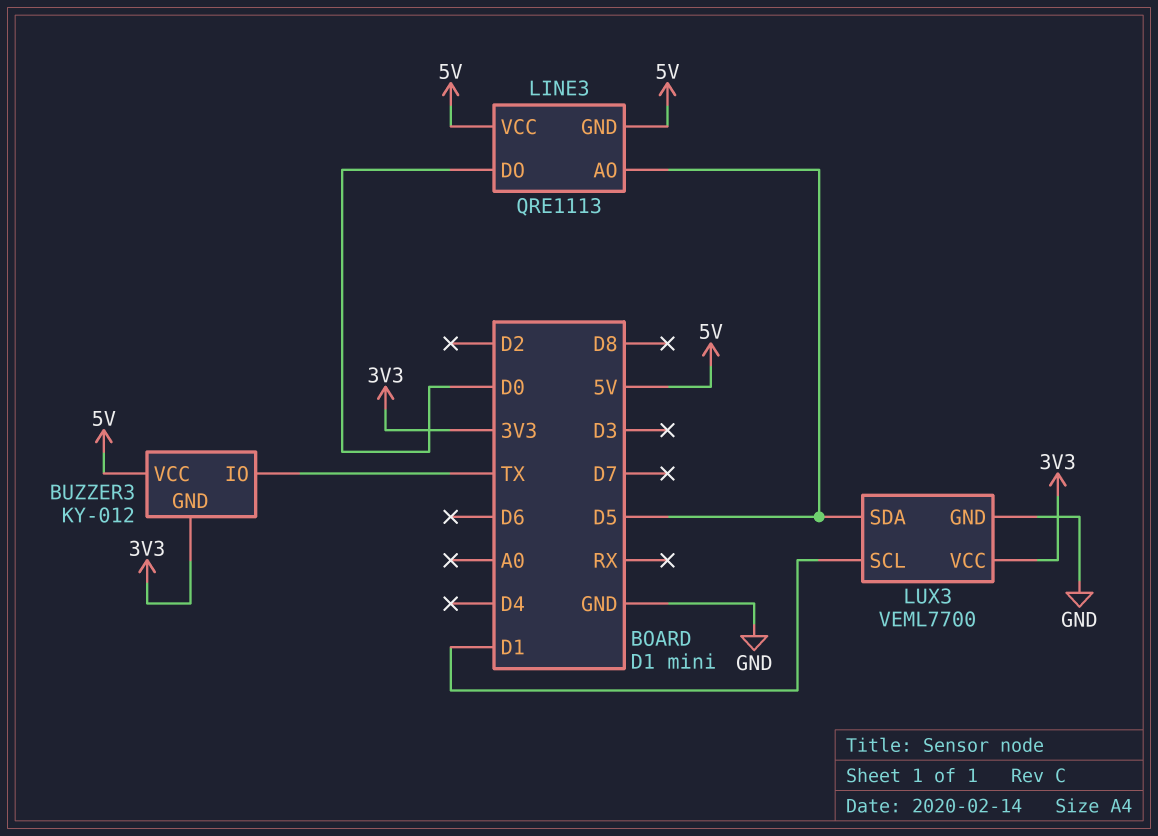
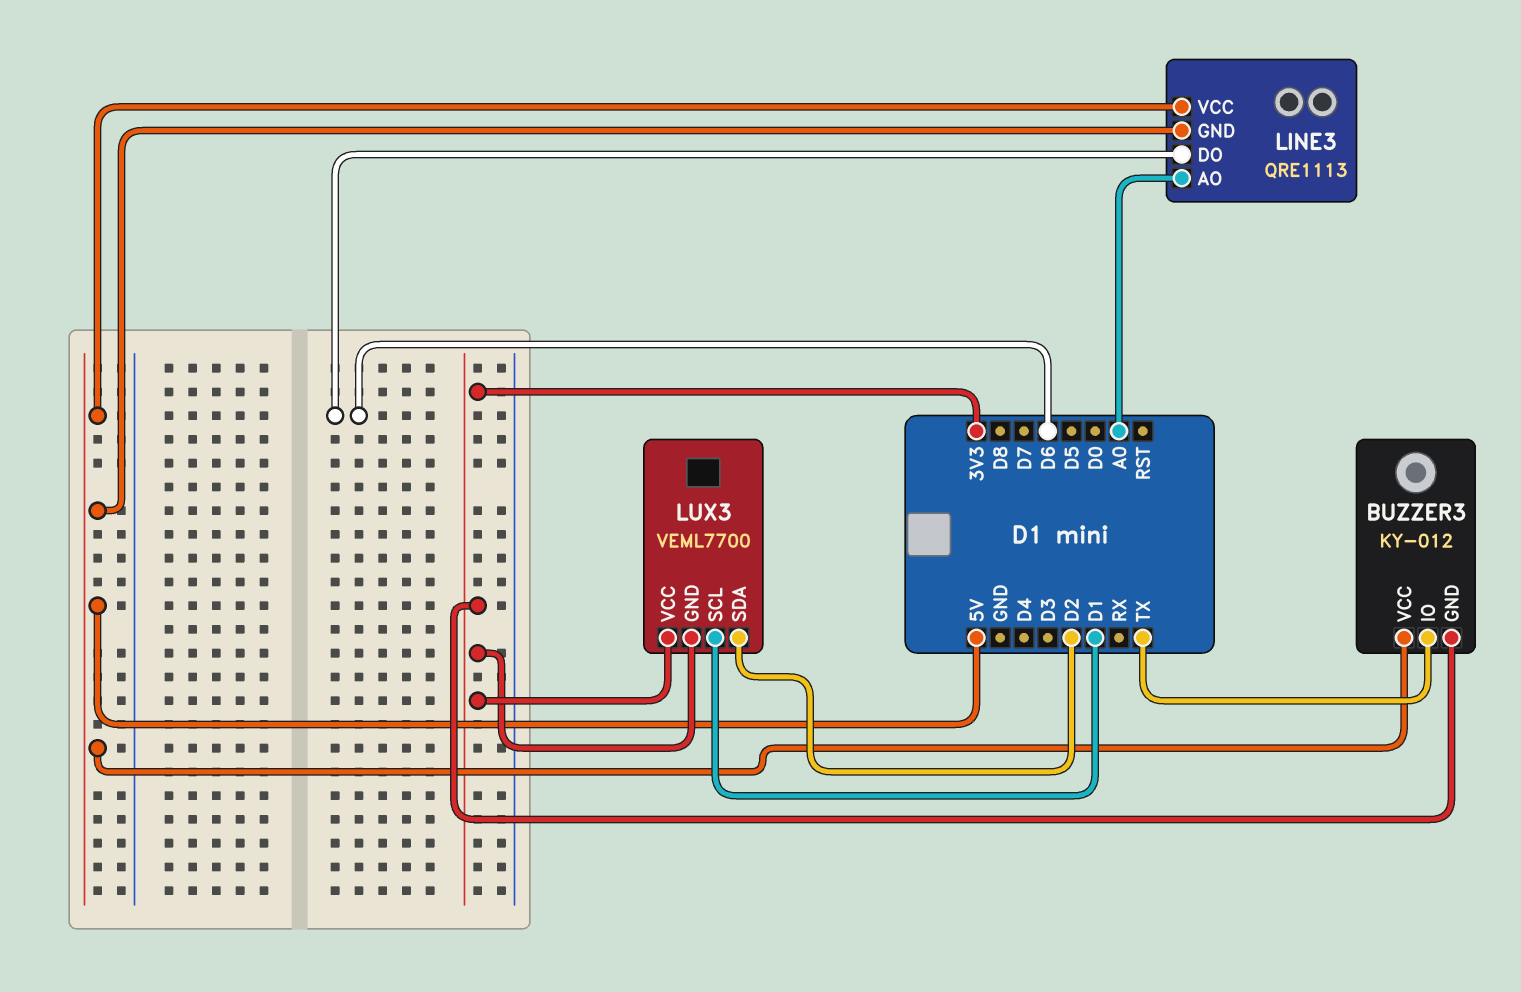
LINE3 pin AO: D5 -> A0
LINE3 pin DO: D0 -> D6
LUX3 pin GND: GND -> 3V3
LUX3 pin SDA: D5 -> D2

